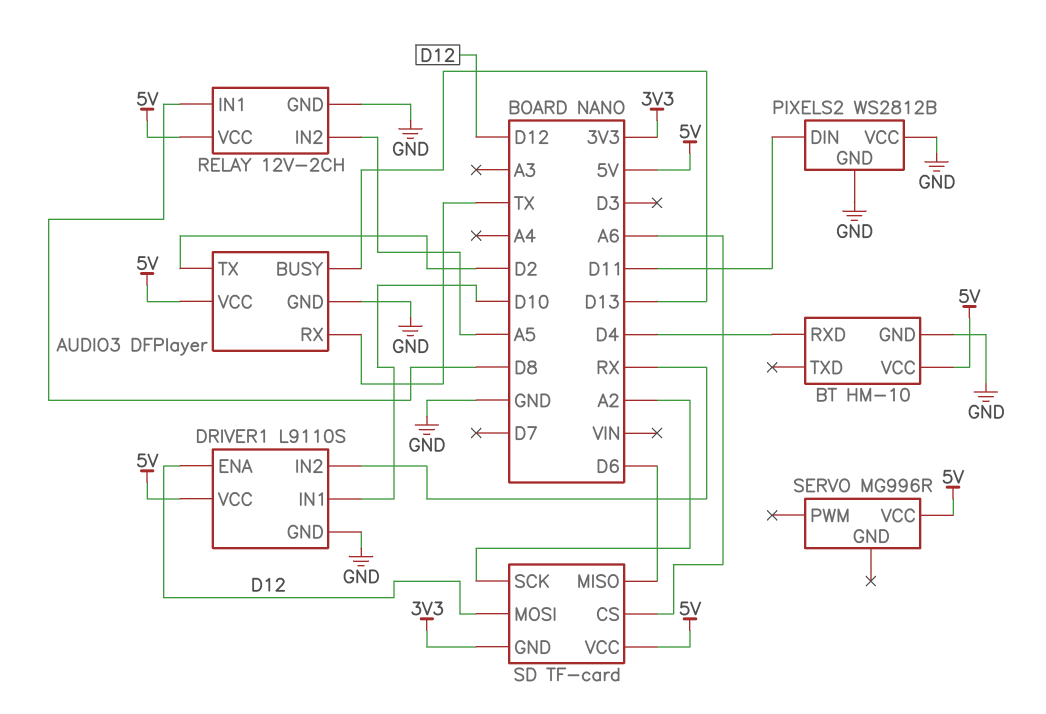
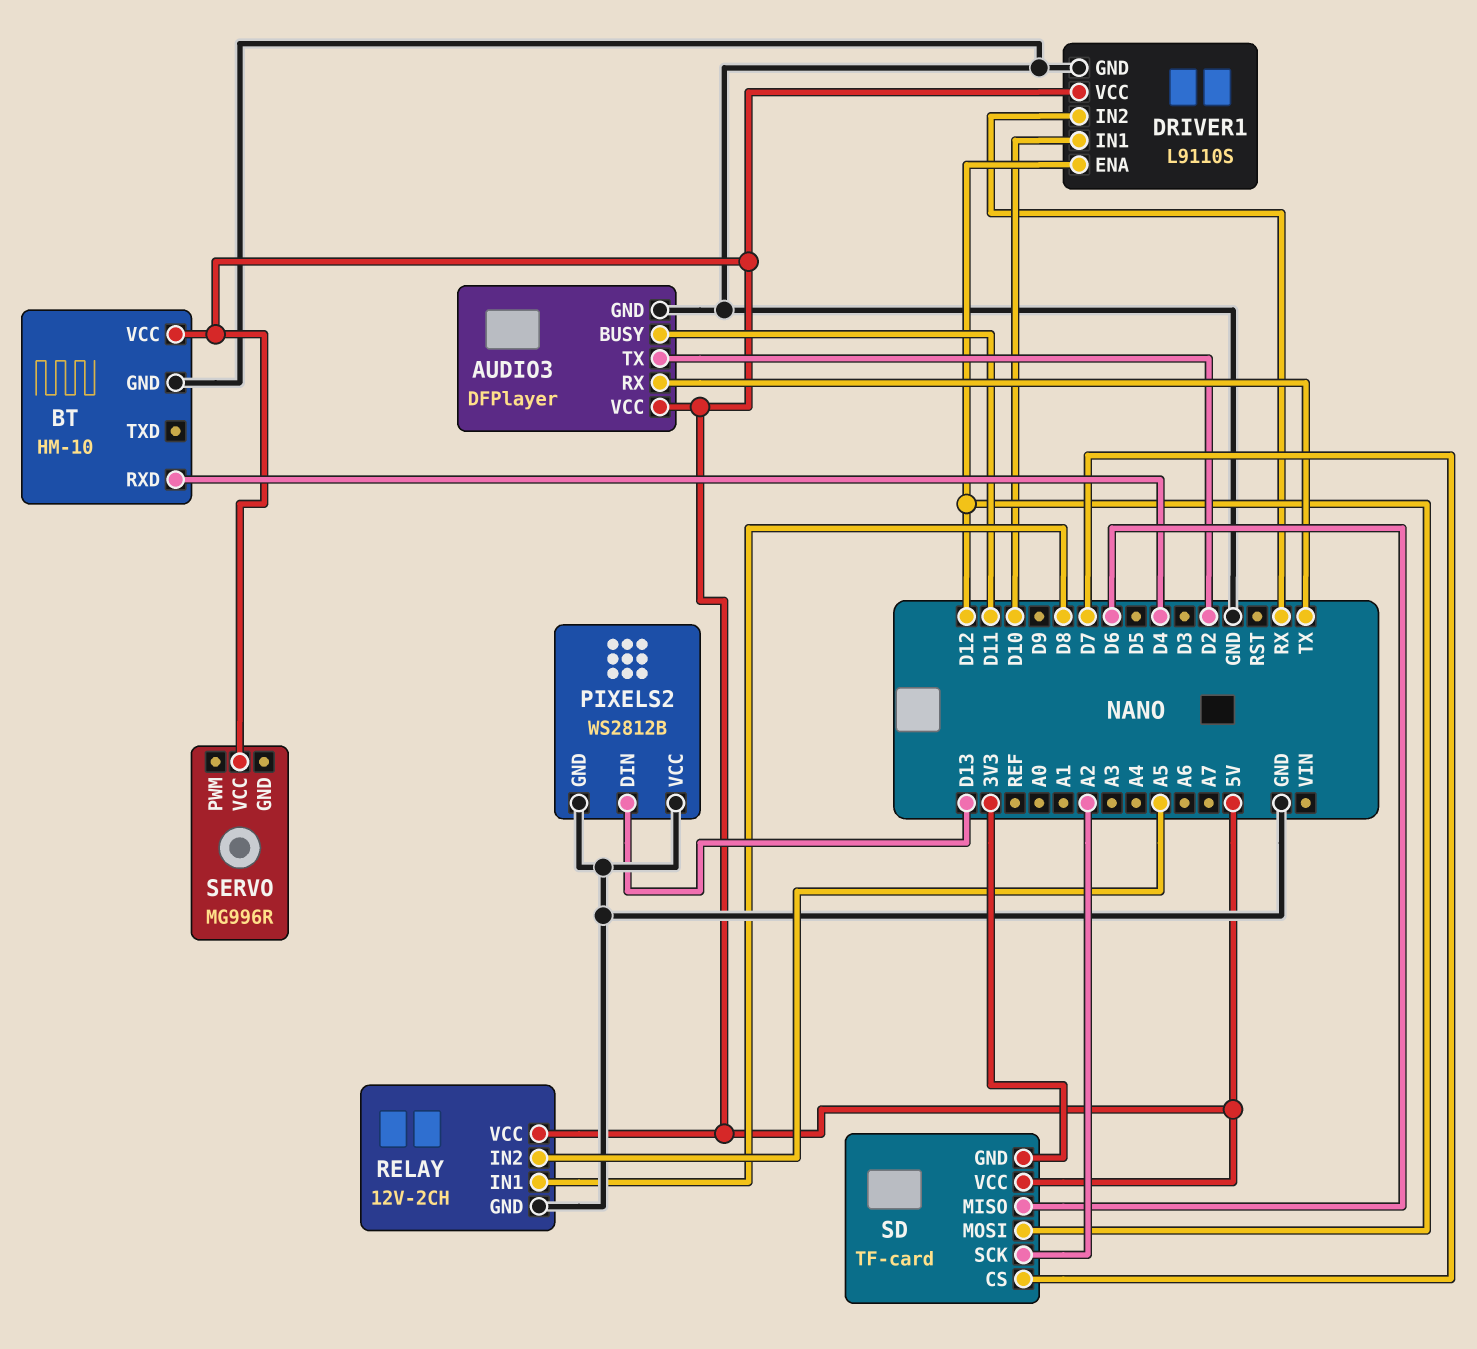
AUDIO3 pin BUSY: D13 -> D11
PIXELS2 pin DIN: D11 -> D13
SD pin CS: A6 -> D7

